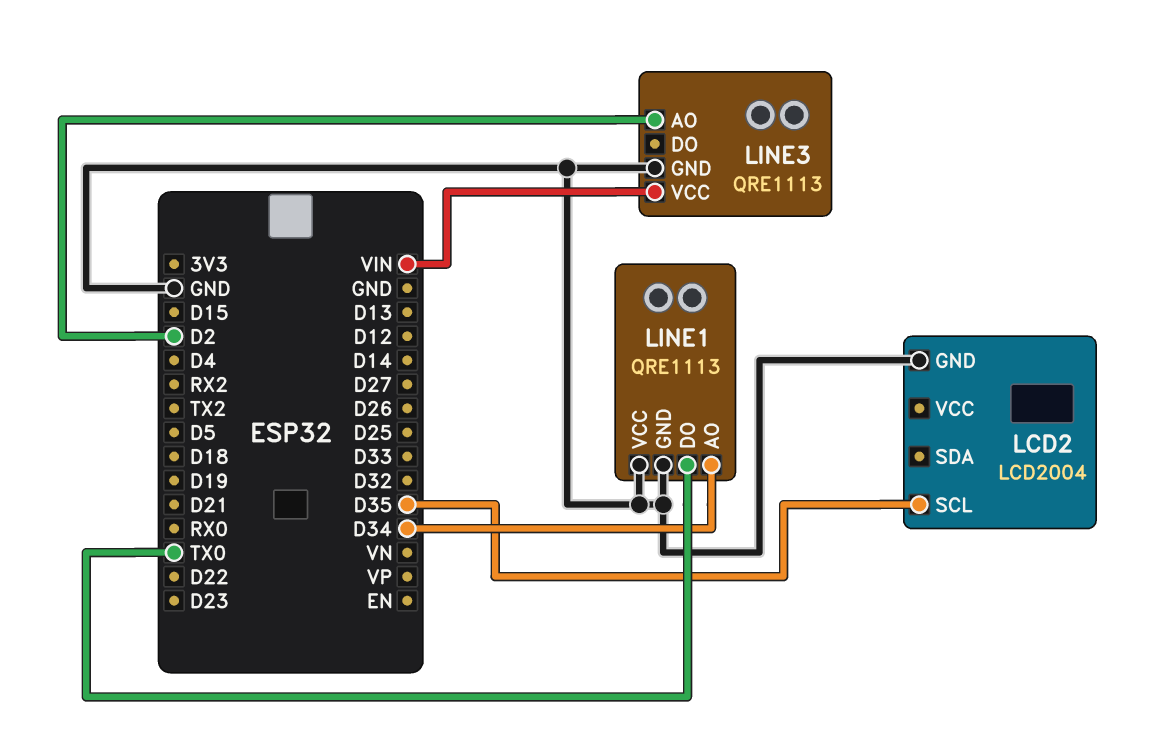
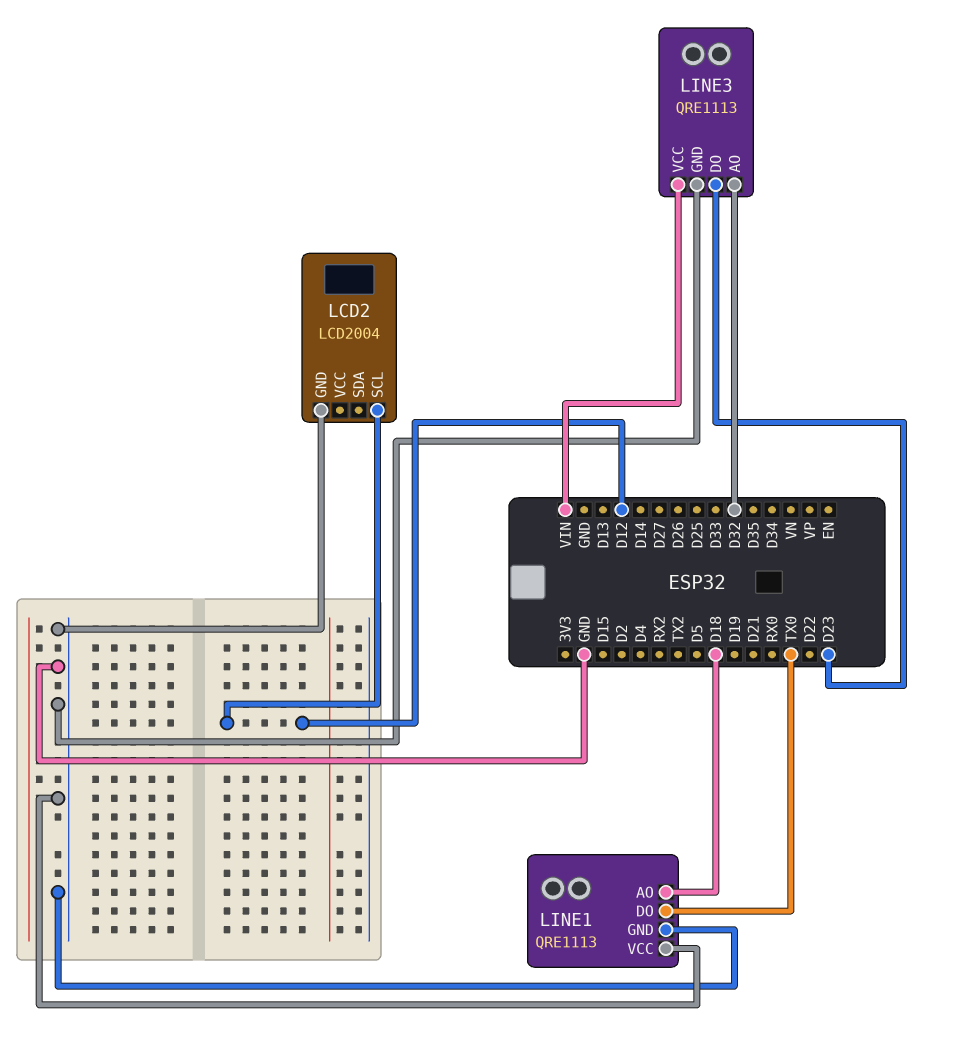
LCD2 pin SCL: D35 -> D12
LINE1 pin AO: D34 -> D18
LINE3 pin AO: D2 -> D32
LINE3 pin DO: none -> D23

